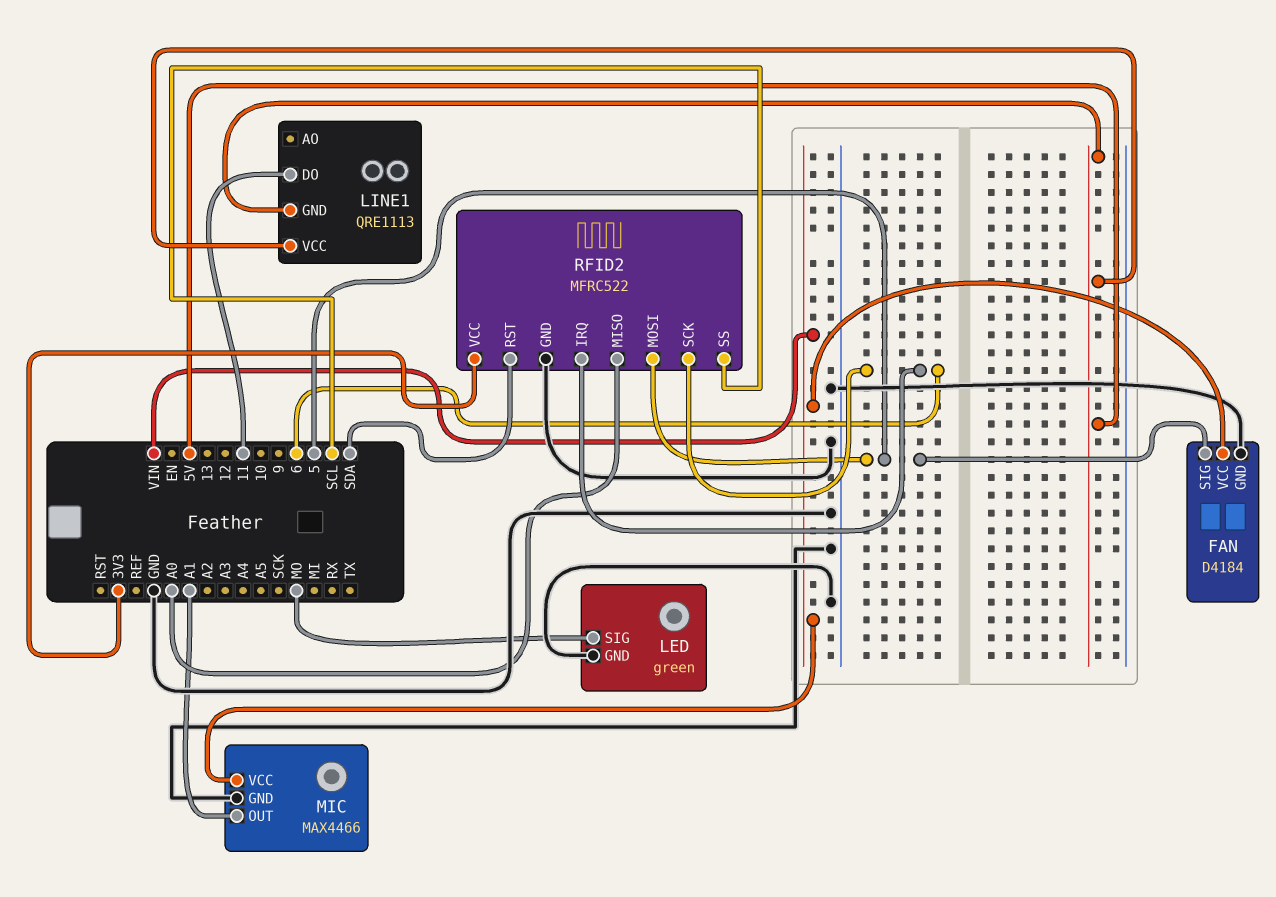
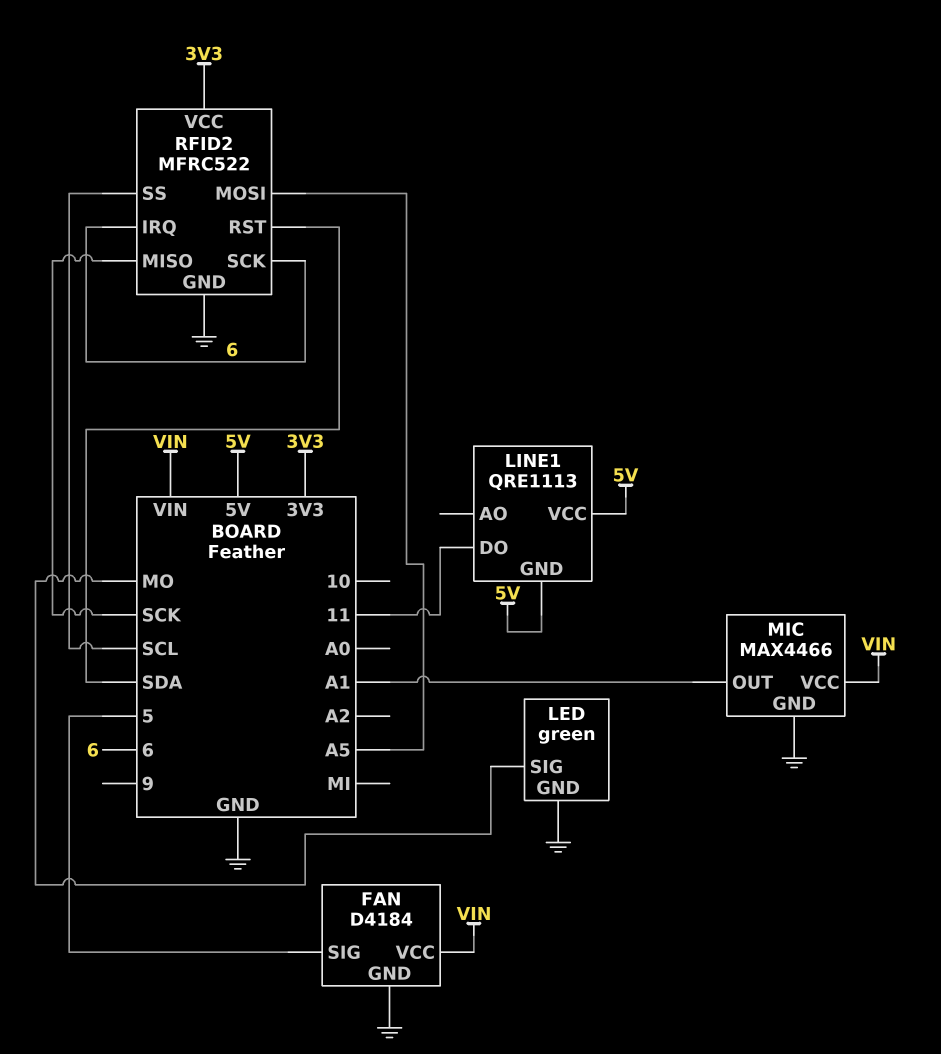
RFID2 pin MISO: A0 -> SCK
RFID2 pin MOSI: 5 -> A5

